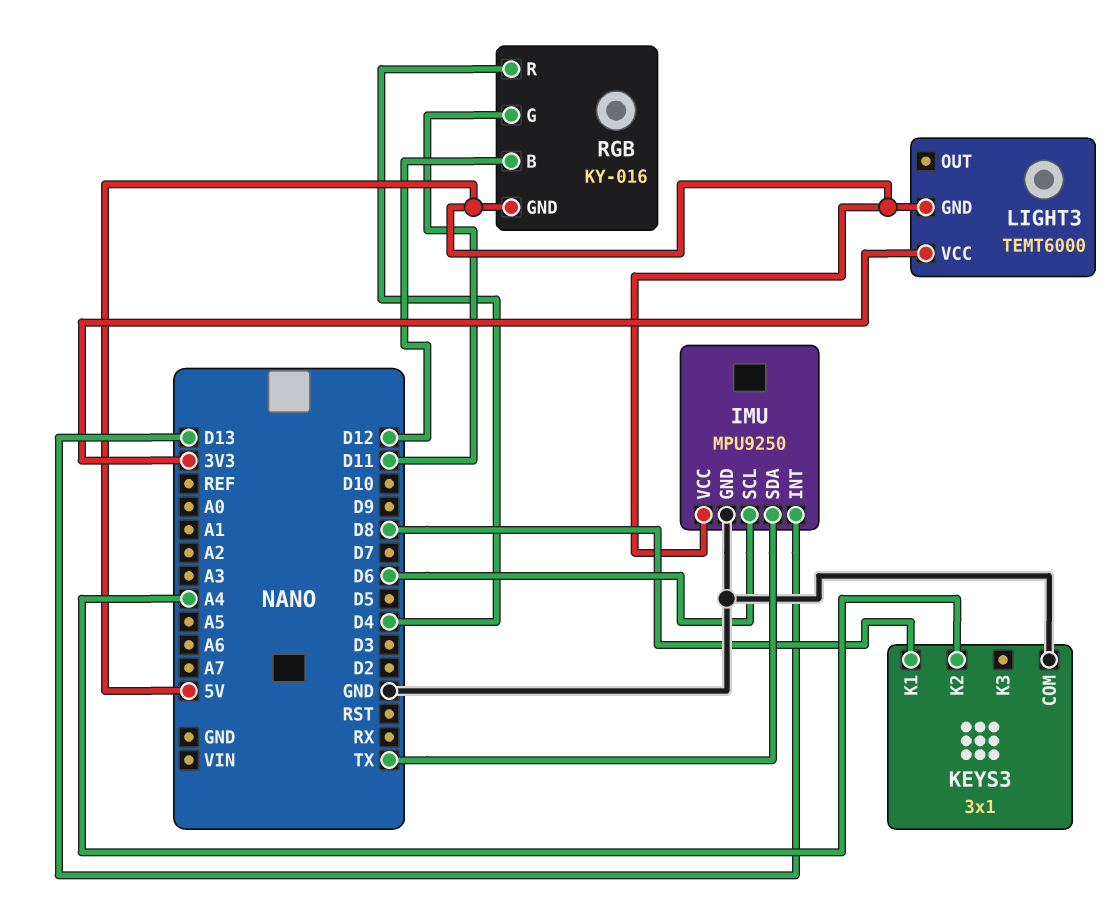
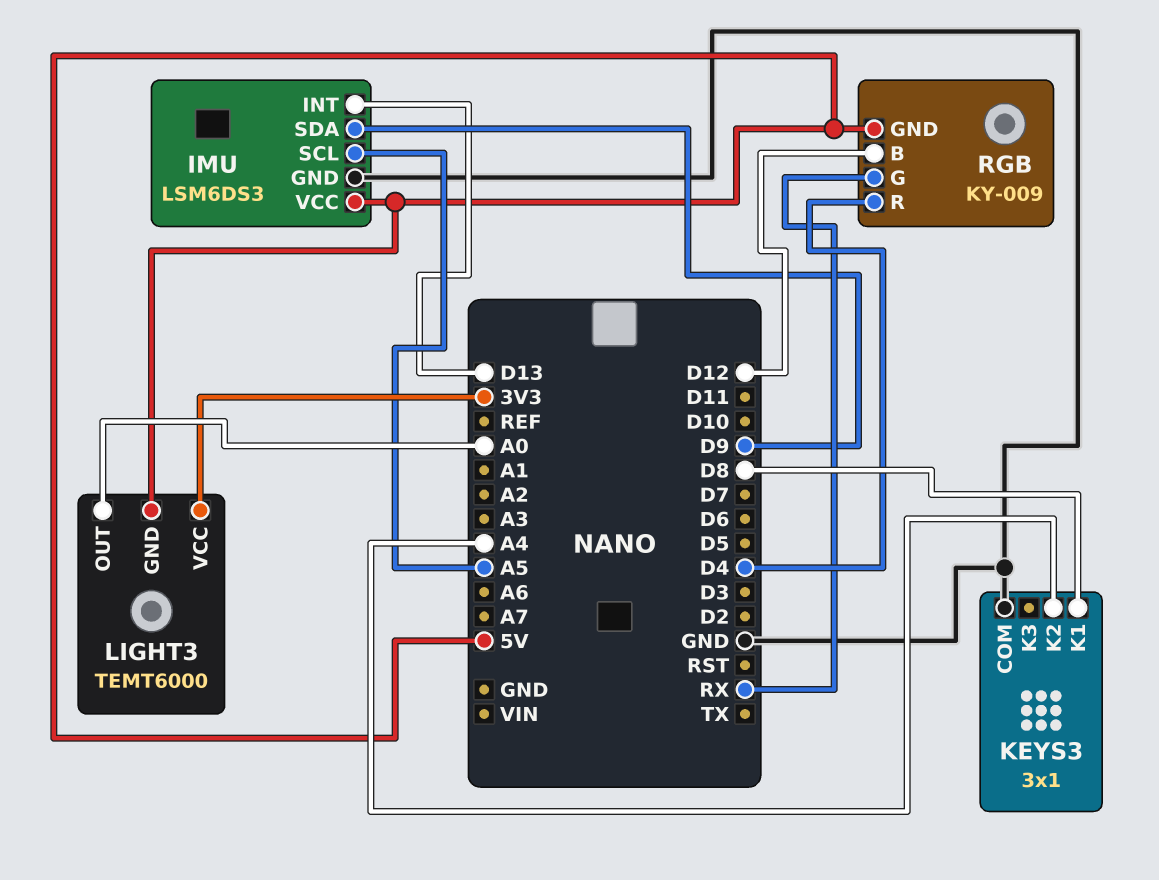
IMU: MPU9250 -> LSM6DS3
IMU pin SCL: D6 -> A5
IMU pin SDA: TX -> D9
LIGHT3 pin OUT: none -> A0
RGB: KY-016 -> KY-009
RGB pin G: D11 -> RX

